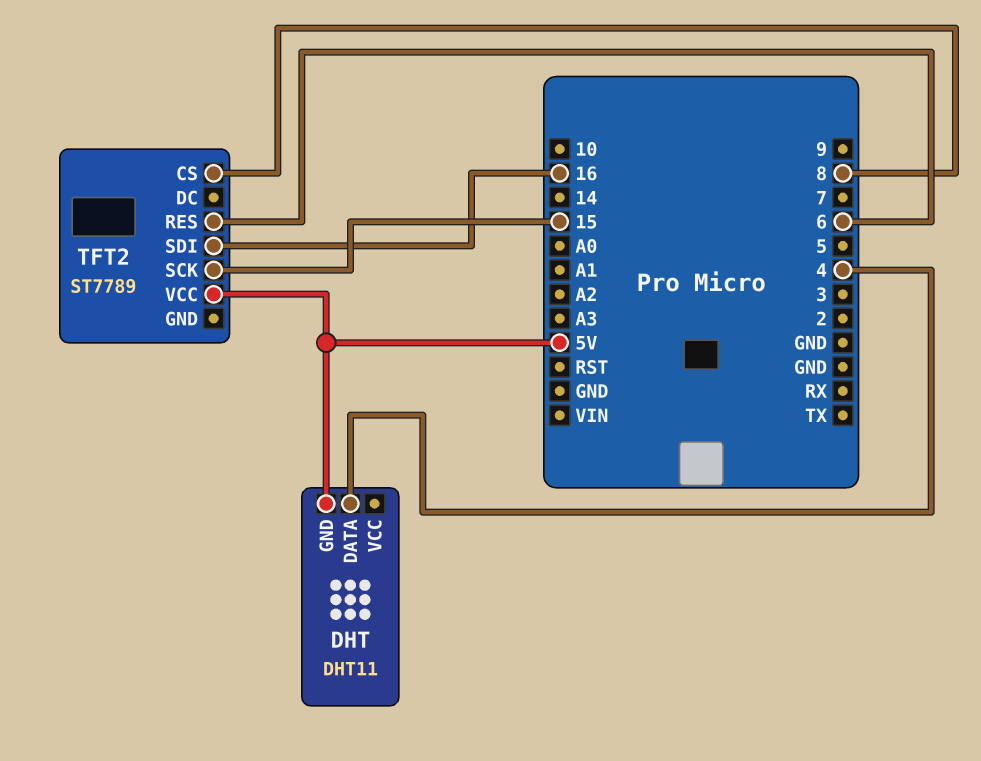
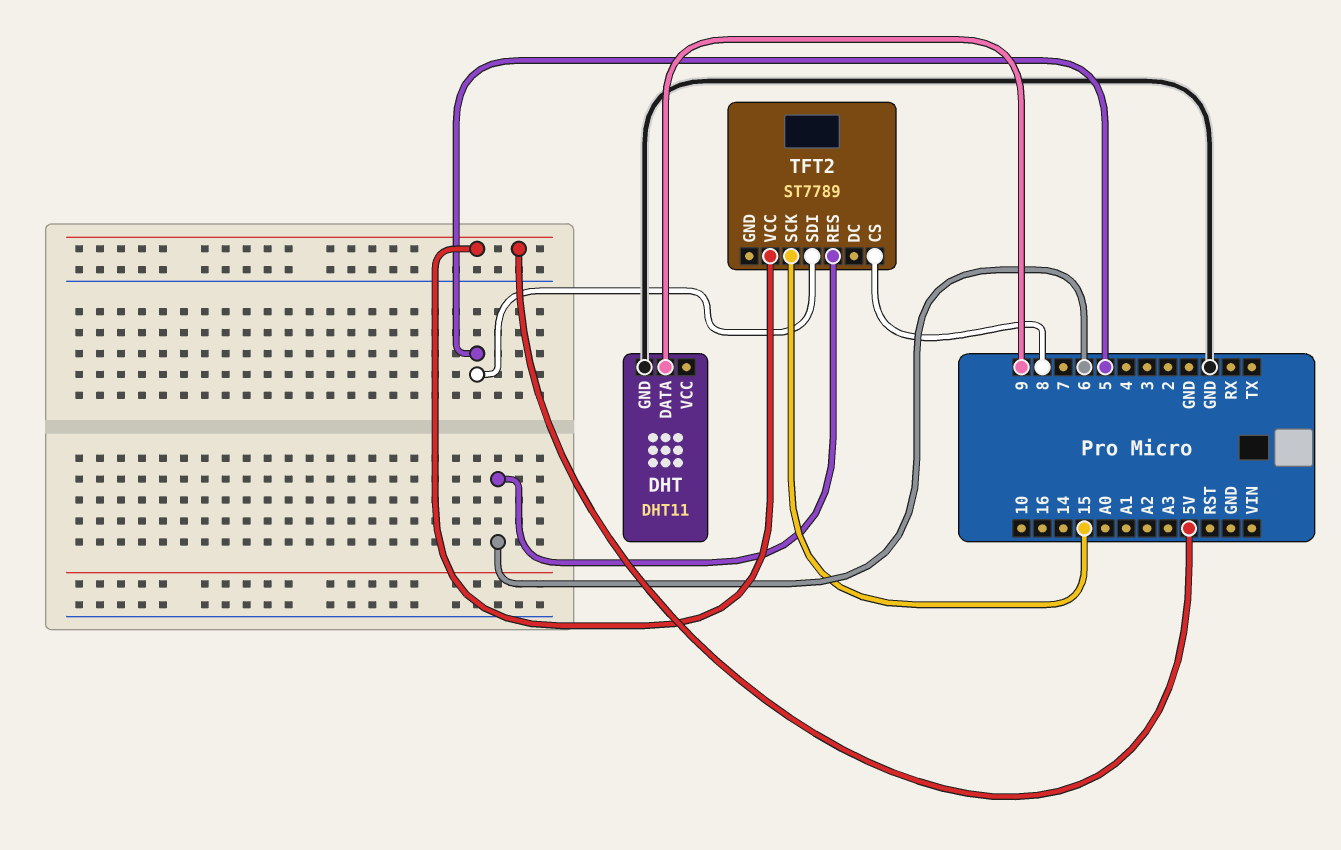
DHT pin DATA: 4 -> 9
DHT pin GND: 5V -> GND
TFT2 pin SDI: 16 -> 5

